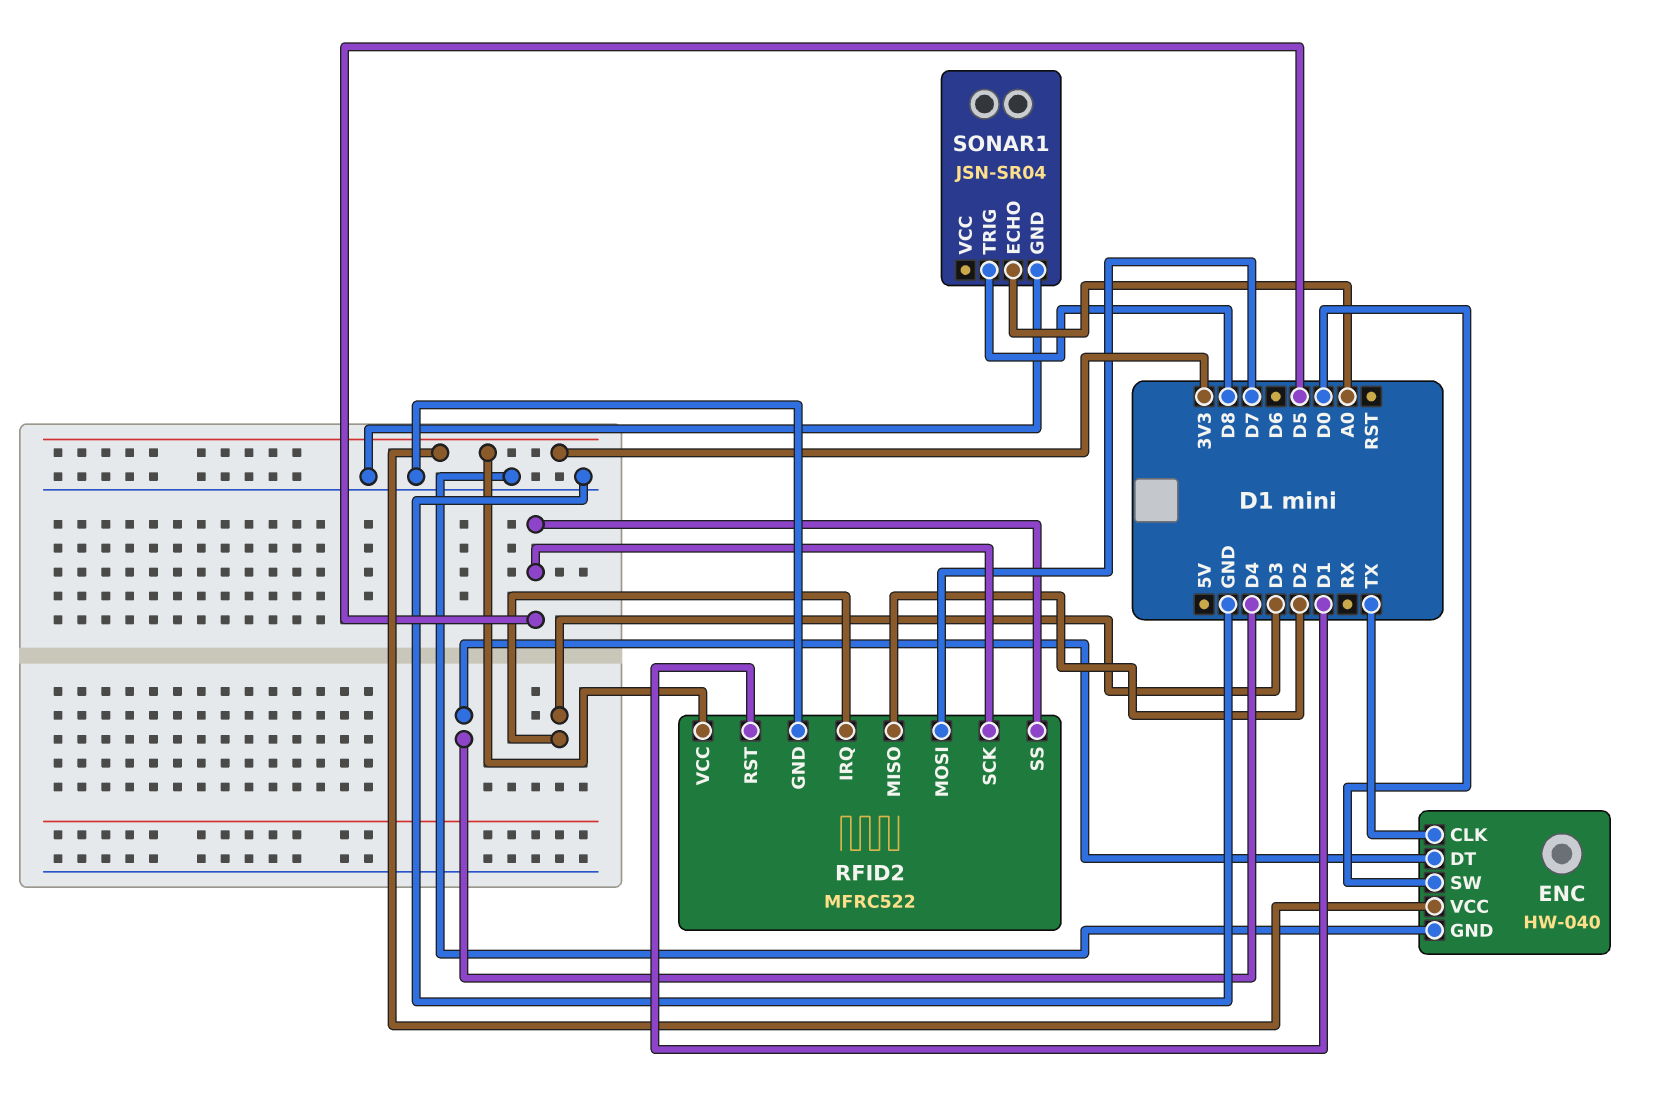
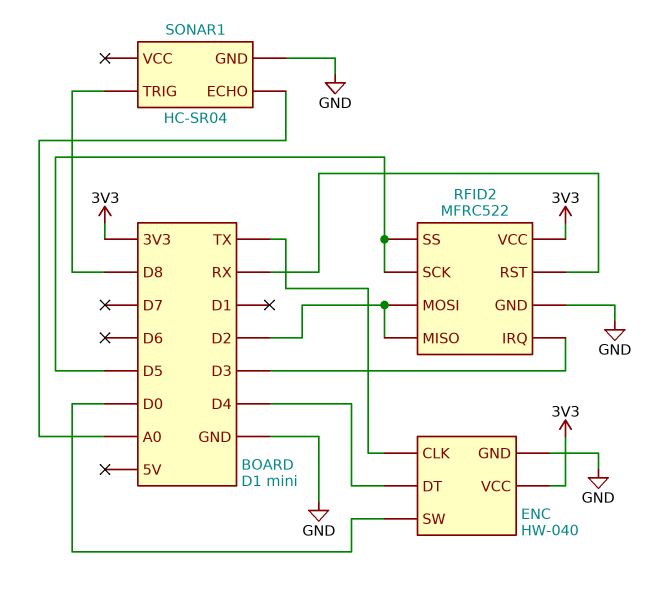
RFID2 pin MOSI: D7 -> D2
RFID2 pin RST: D1 -> RX
SONAR1: JSN-SR04 -> HC-SR04

